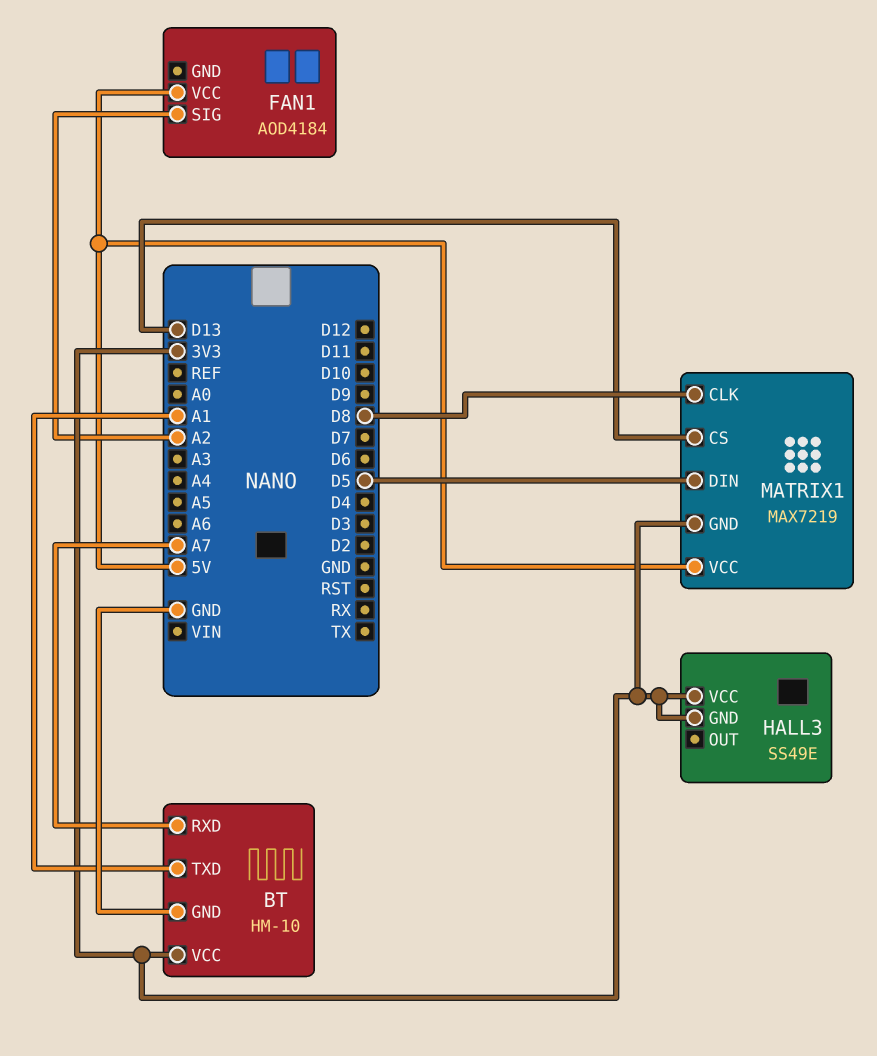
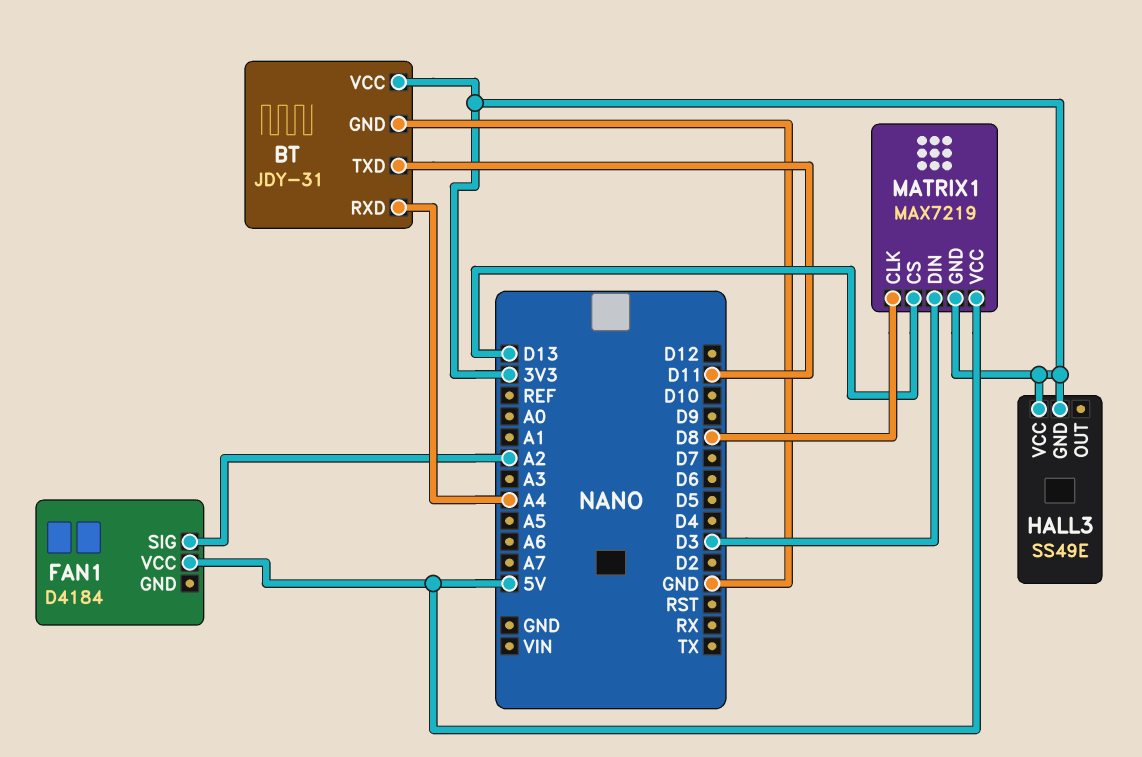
BT: HM-10 -> JDY-31
BT pin RXD: A7 -> A4
BT pin TXD: A1 -> D11
FAN1: AOD4184 -> D4184
MATRIX1 pin DIN: D5 -> D3

